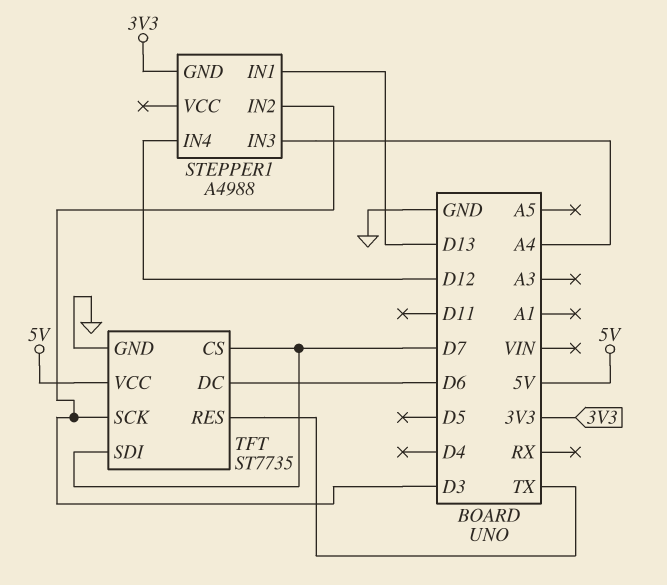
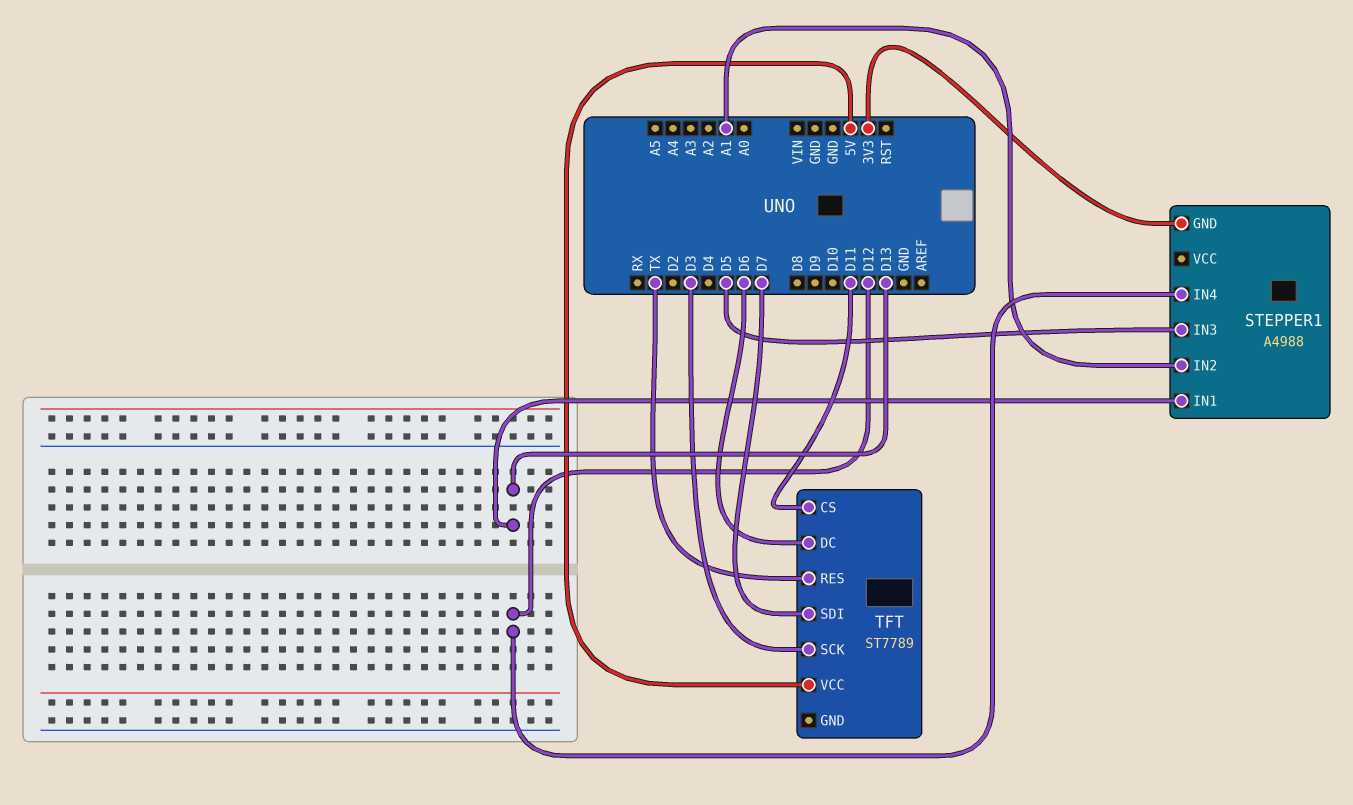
STEPPER1 pin IN2: D3 -> A1
STEPPER1 pin IN3: A4 -> D5
TFT: ST7735 -> ST7789
TFT pin CS: D7 -> D11
TFT pin GND: GND -> none

